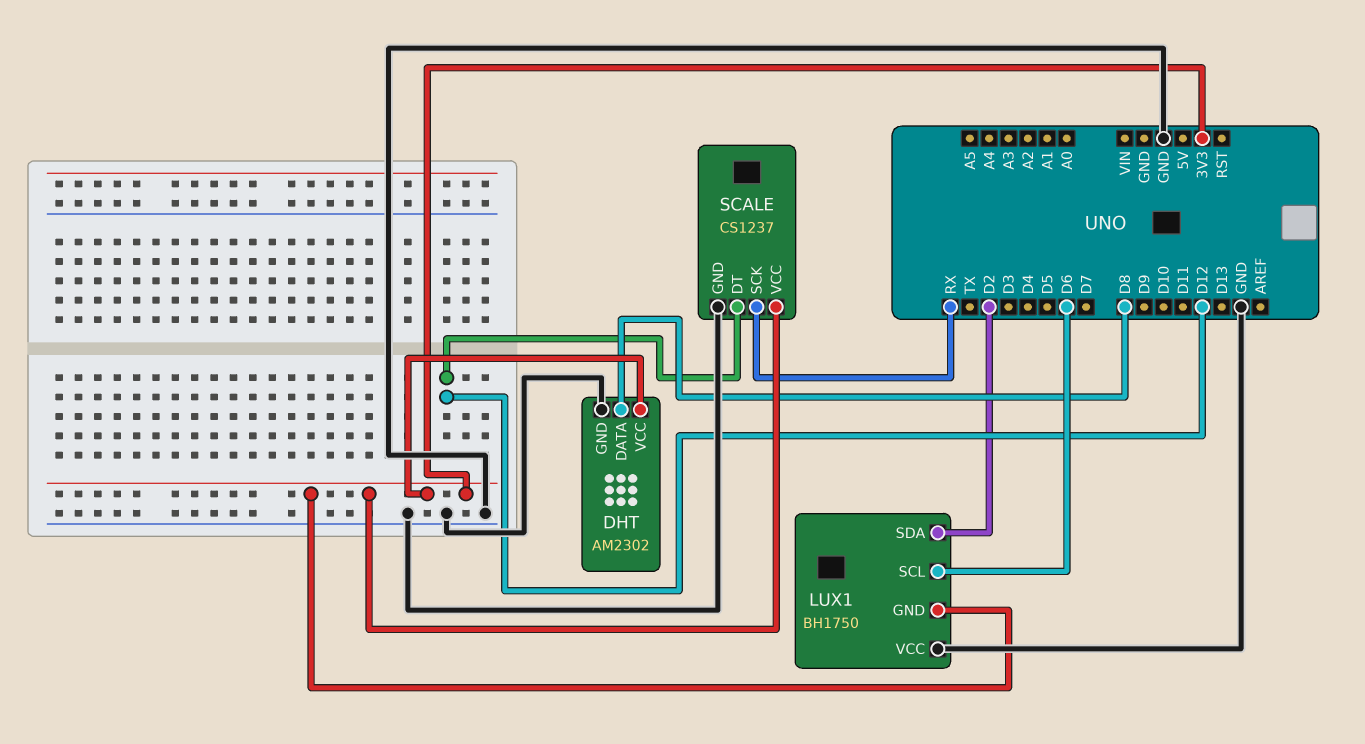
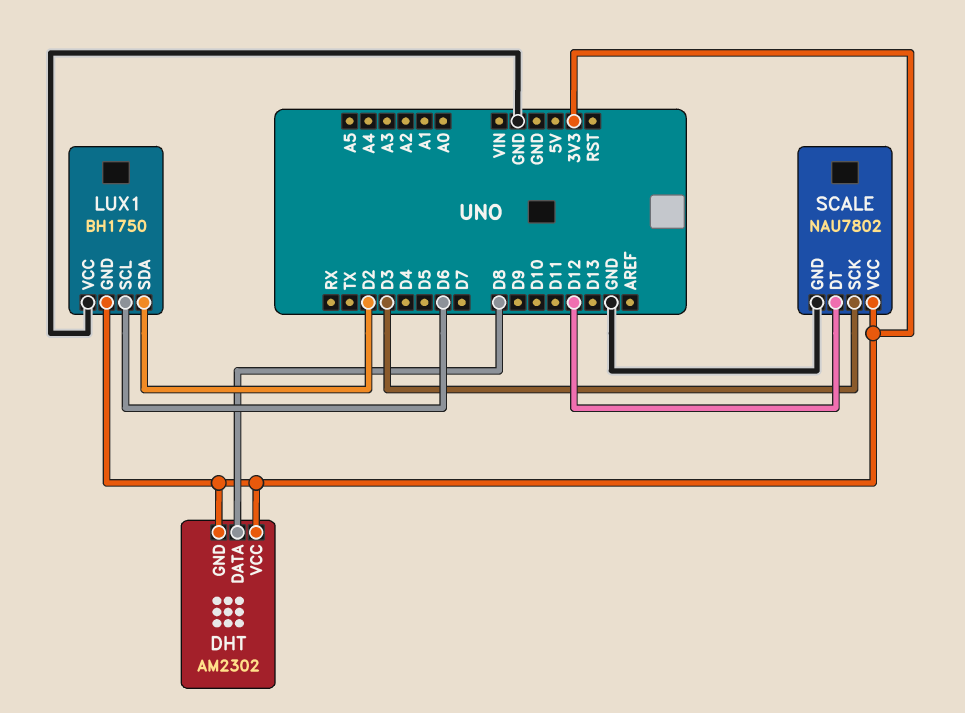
DHT pin GND: GND -> 3V3
SCALE: CS1237 -> NAU7802
SCALE pin SCK: RX -> D3

